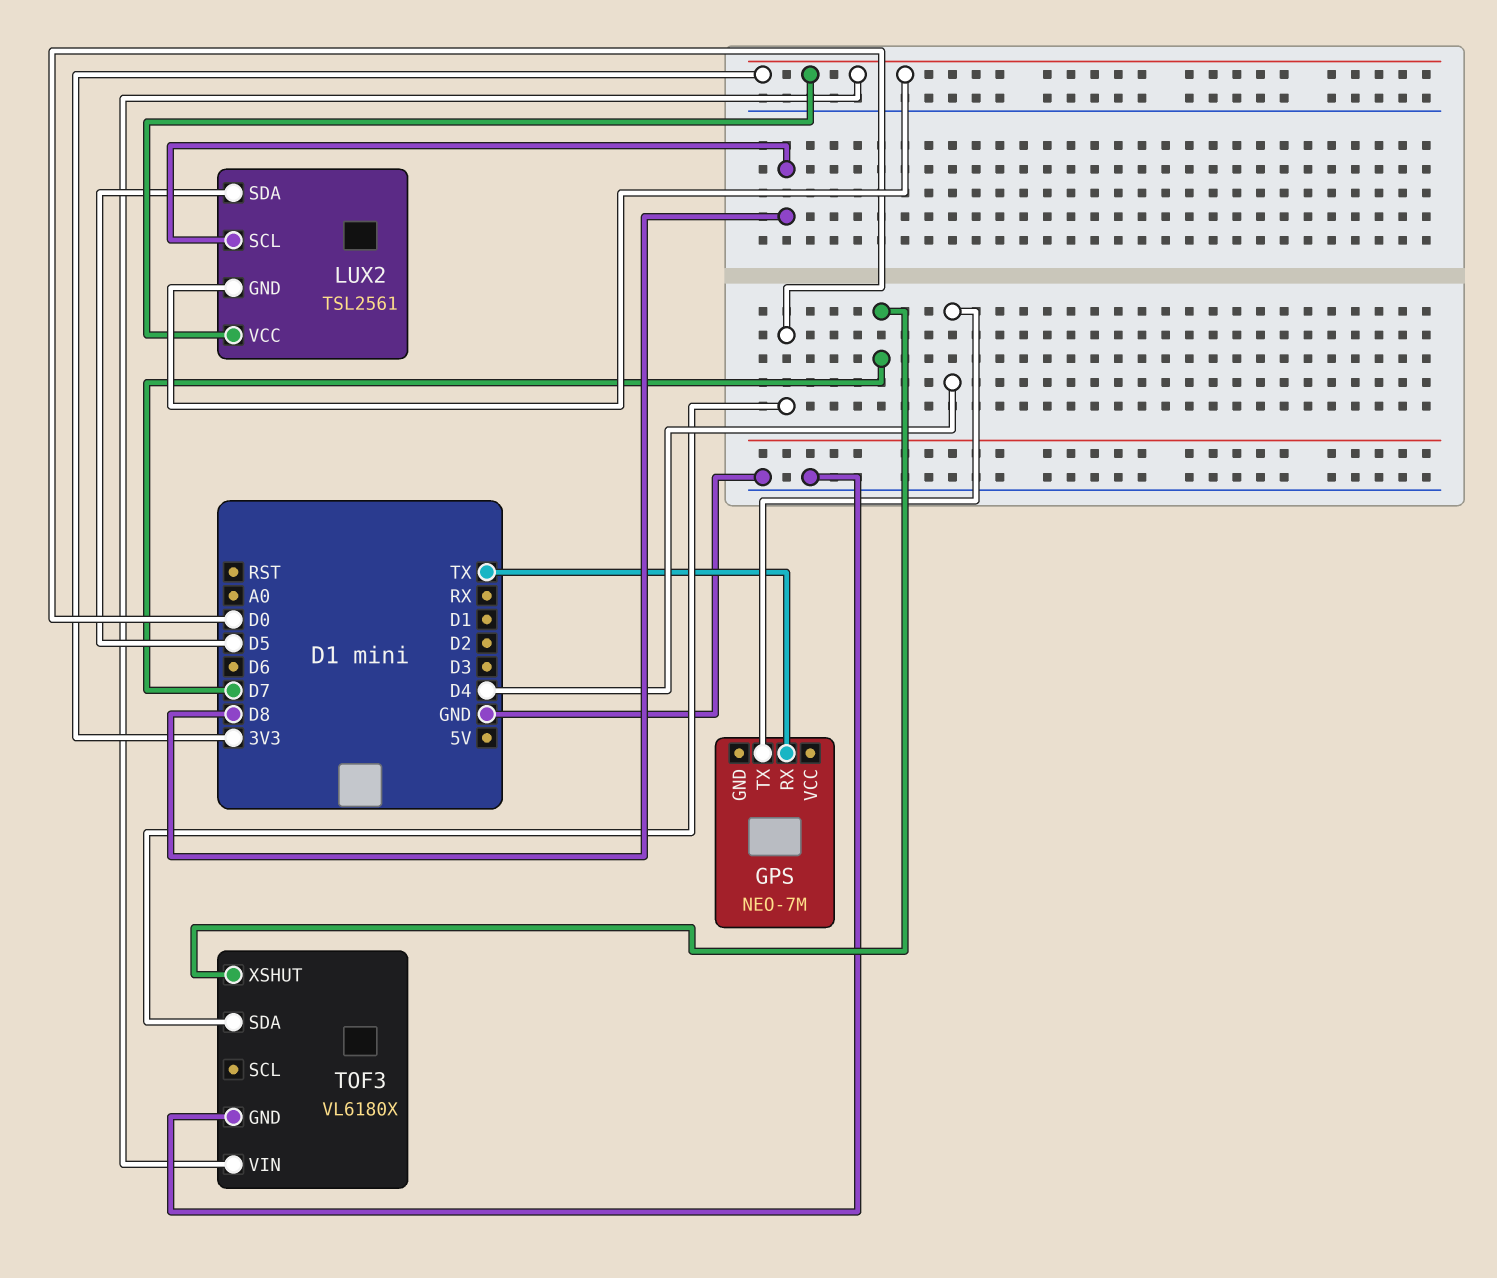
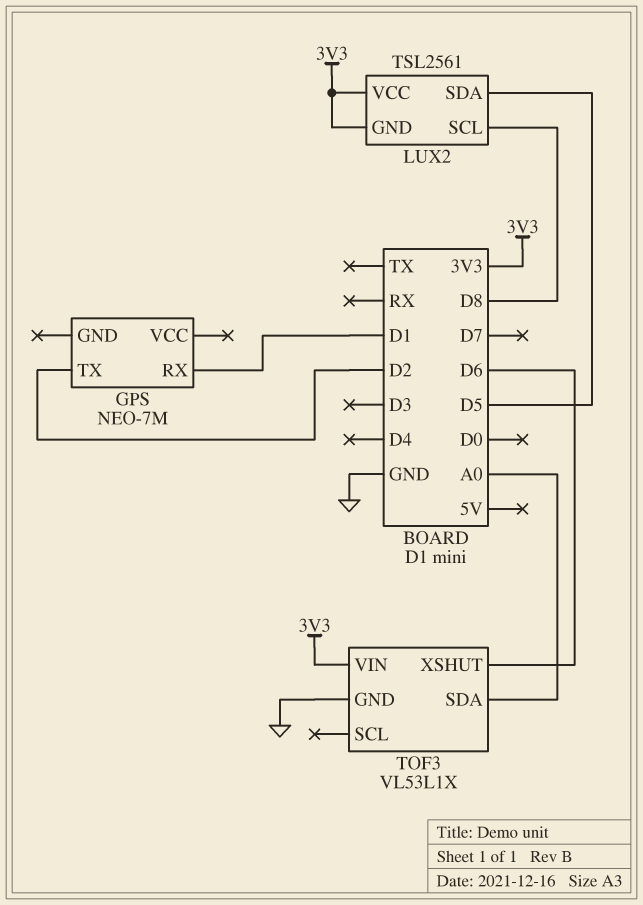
GPS pin RX: TX -> D1
GPS pin TX: D4 -> D2
TOF3: VL6180X -> VL53L1X
TOF3 pin SDA: D0 -> A0
TOF3 pin XSHUT: D7 -> D6

